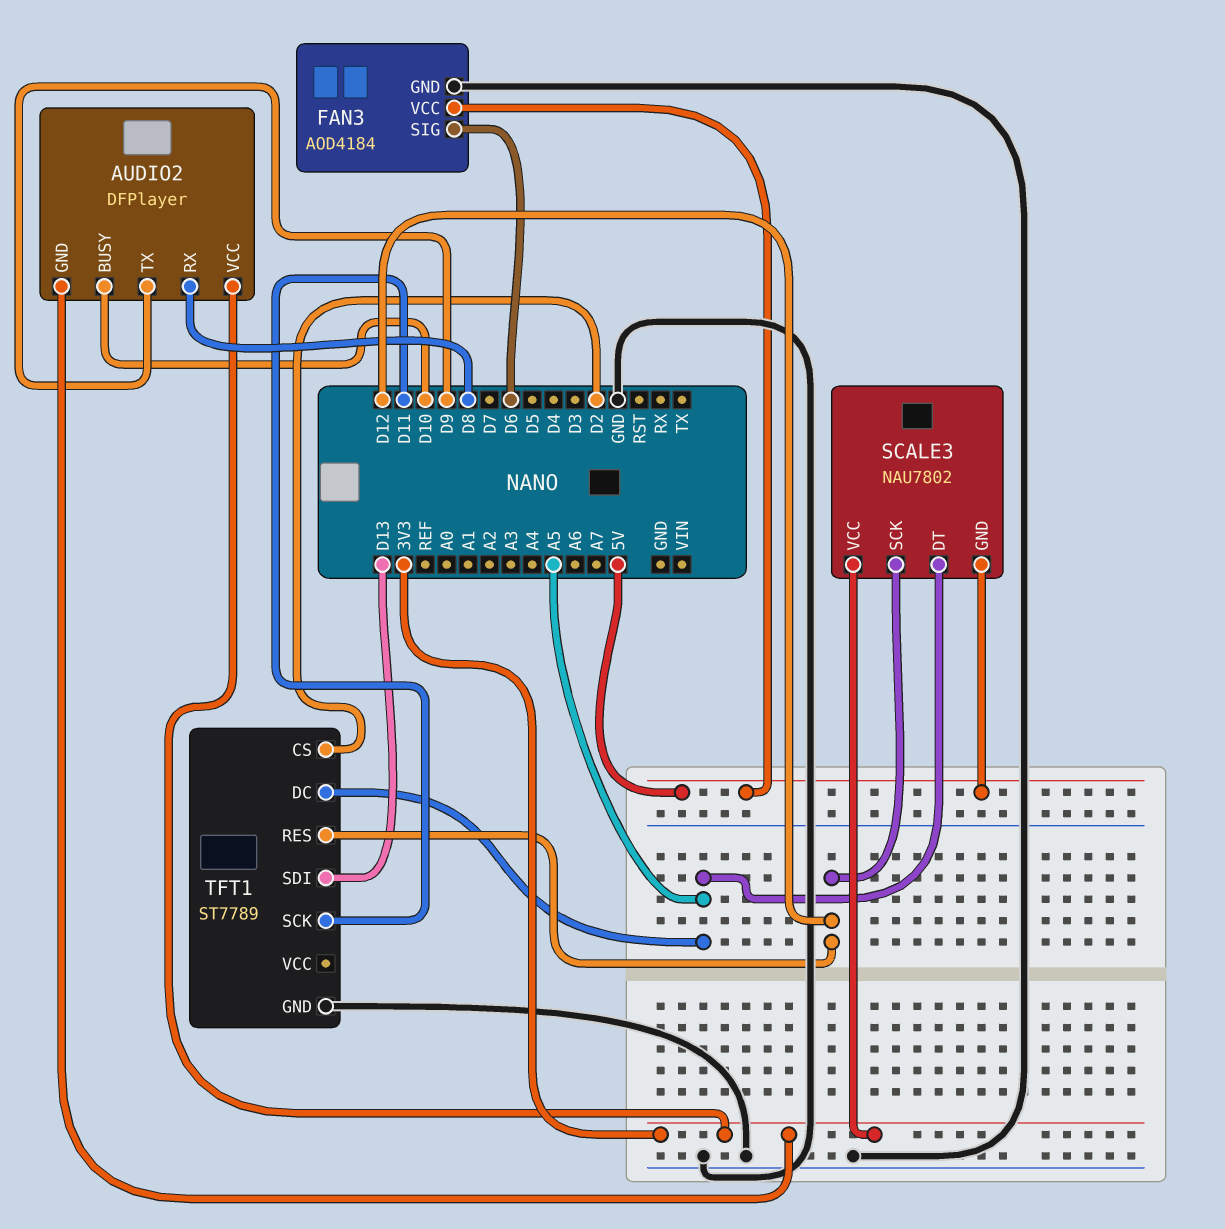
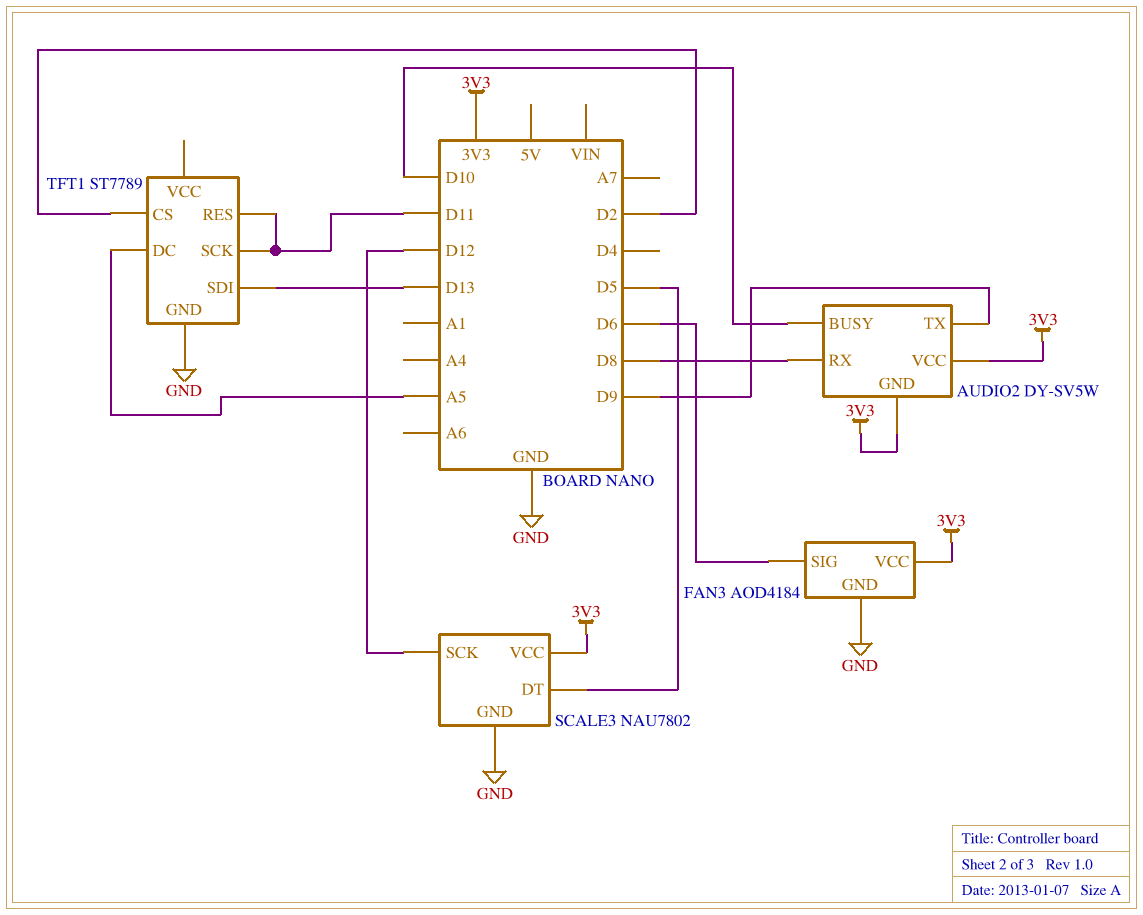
AUDIO2: DFPlayer -> DY-SV5W
FAN3 pin VCC: 5V -> 3V3
SCALE3 pin DT: A5 -> D5
SCALE3 pin GND: 5V -> GND
TFT1 pin RES: D12 -> D11

